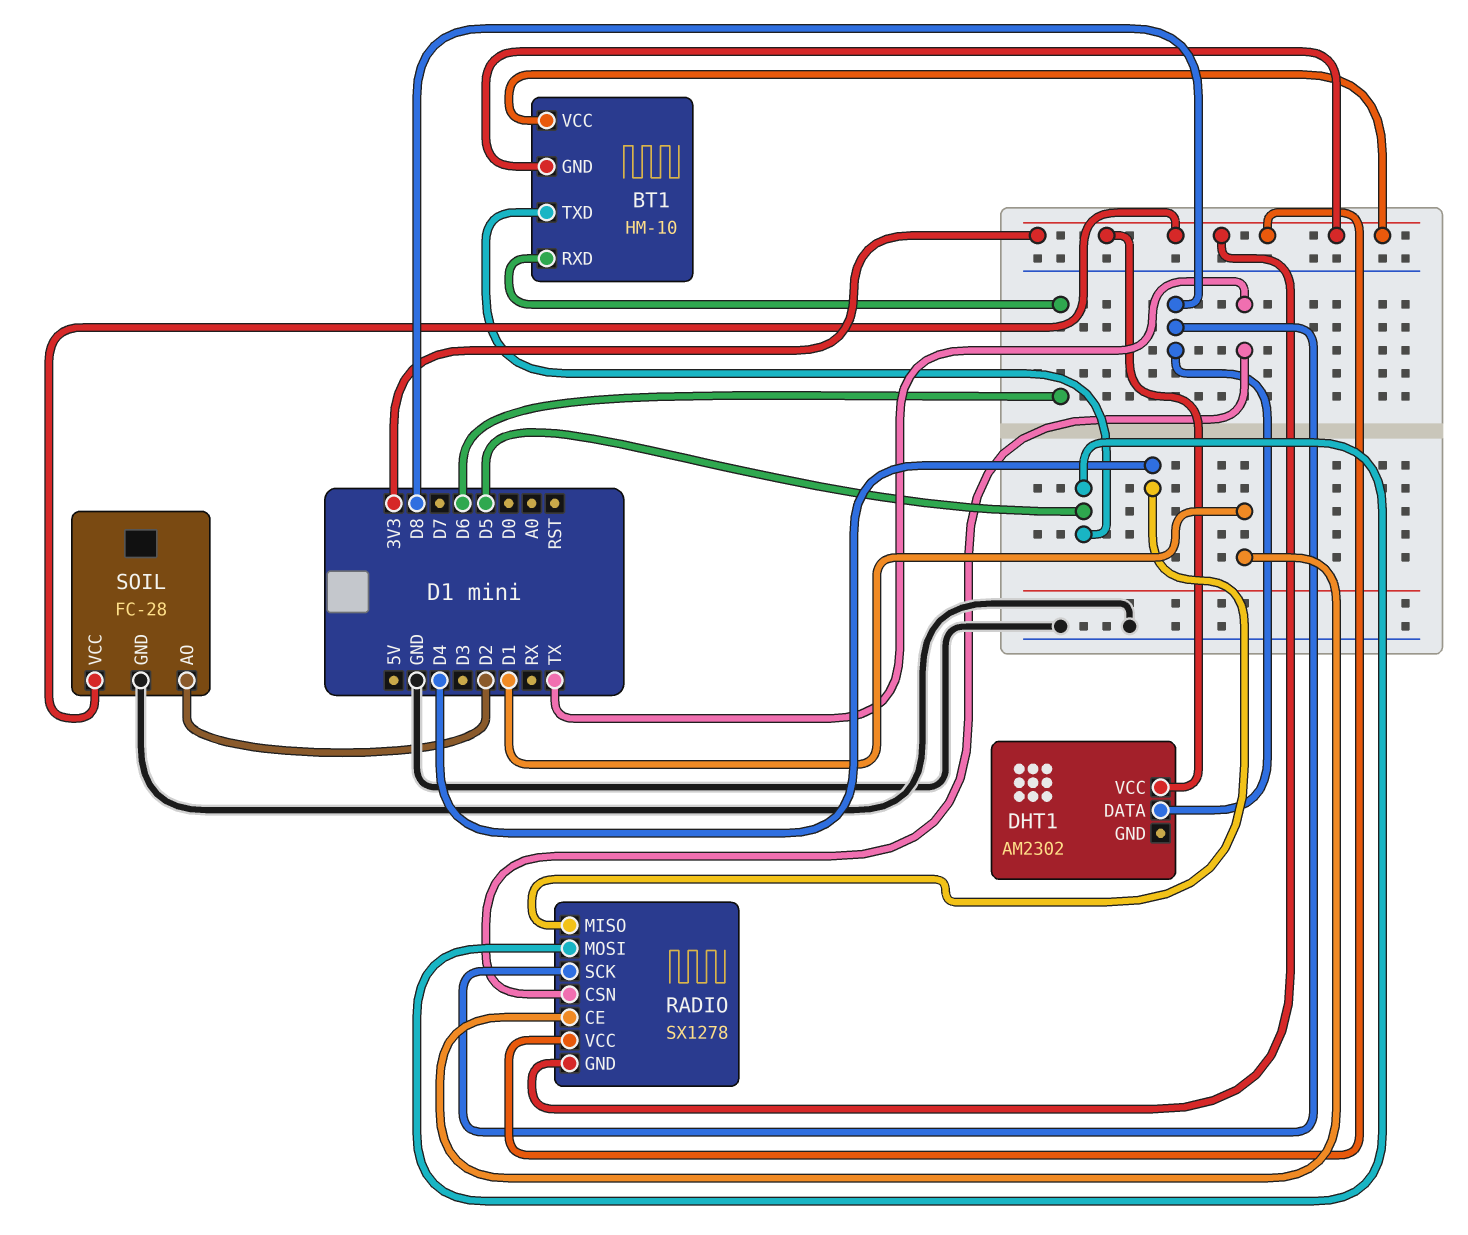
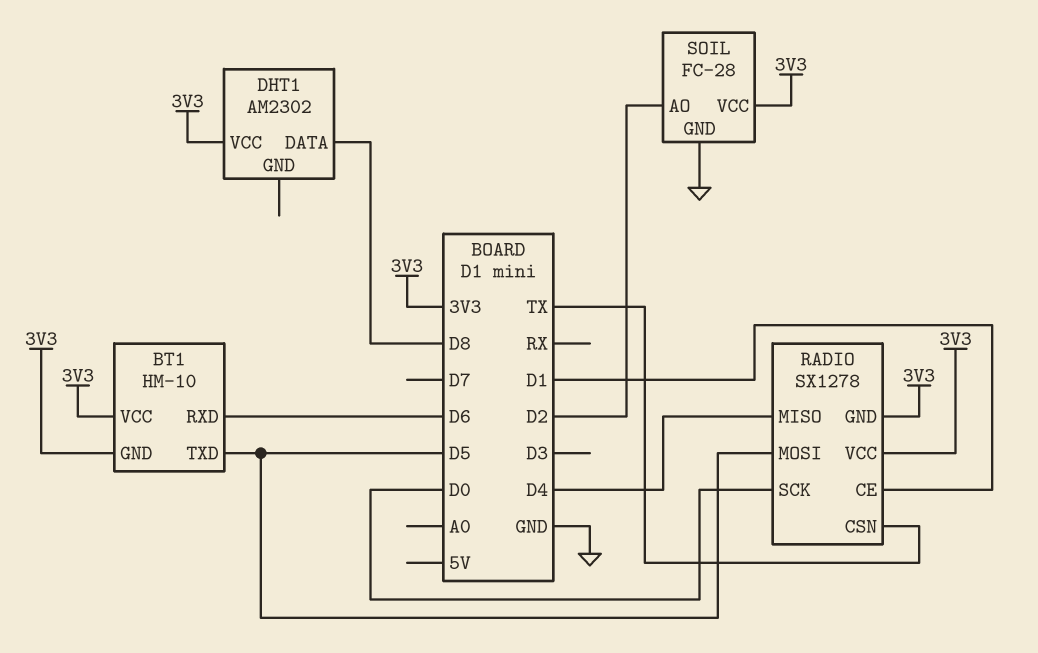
RADIO pin SCK: D8 -> D0

